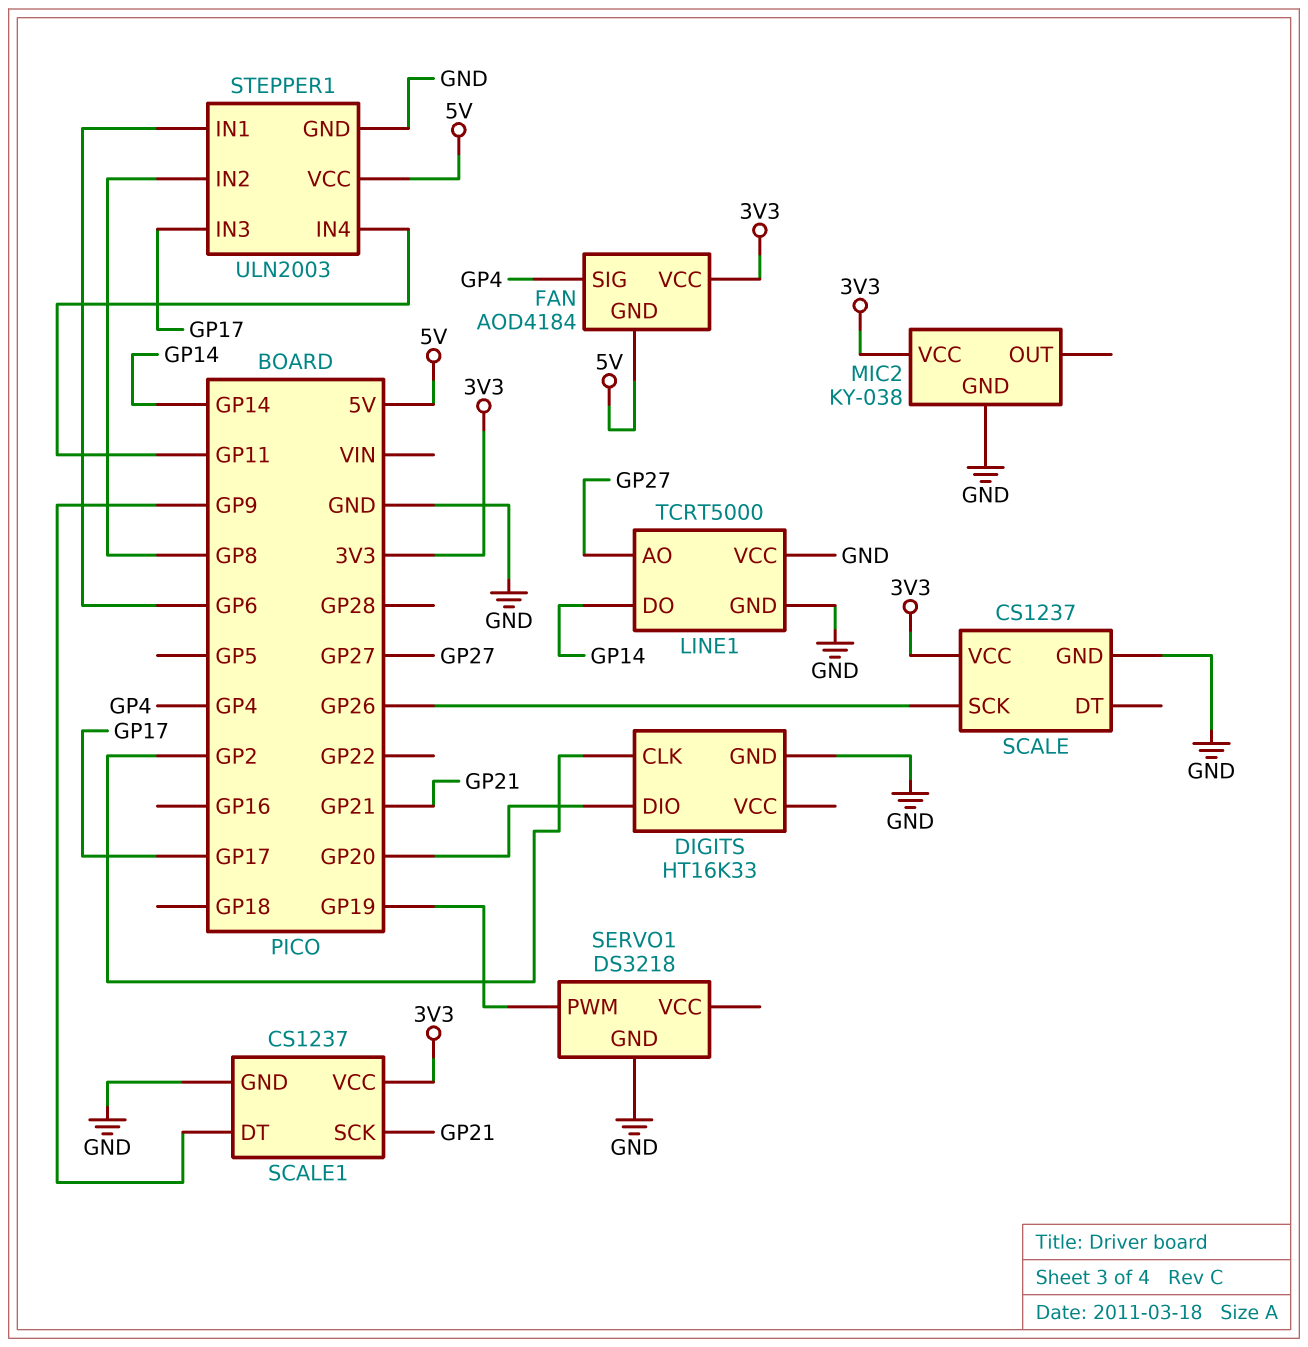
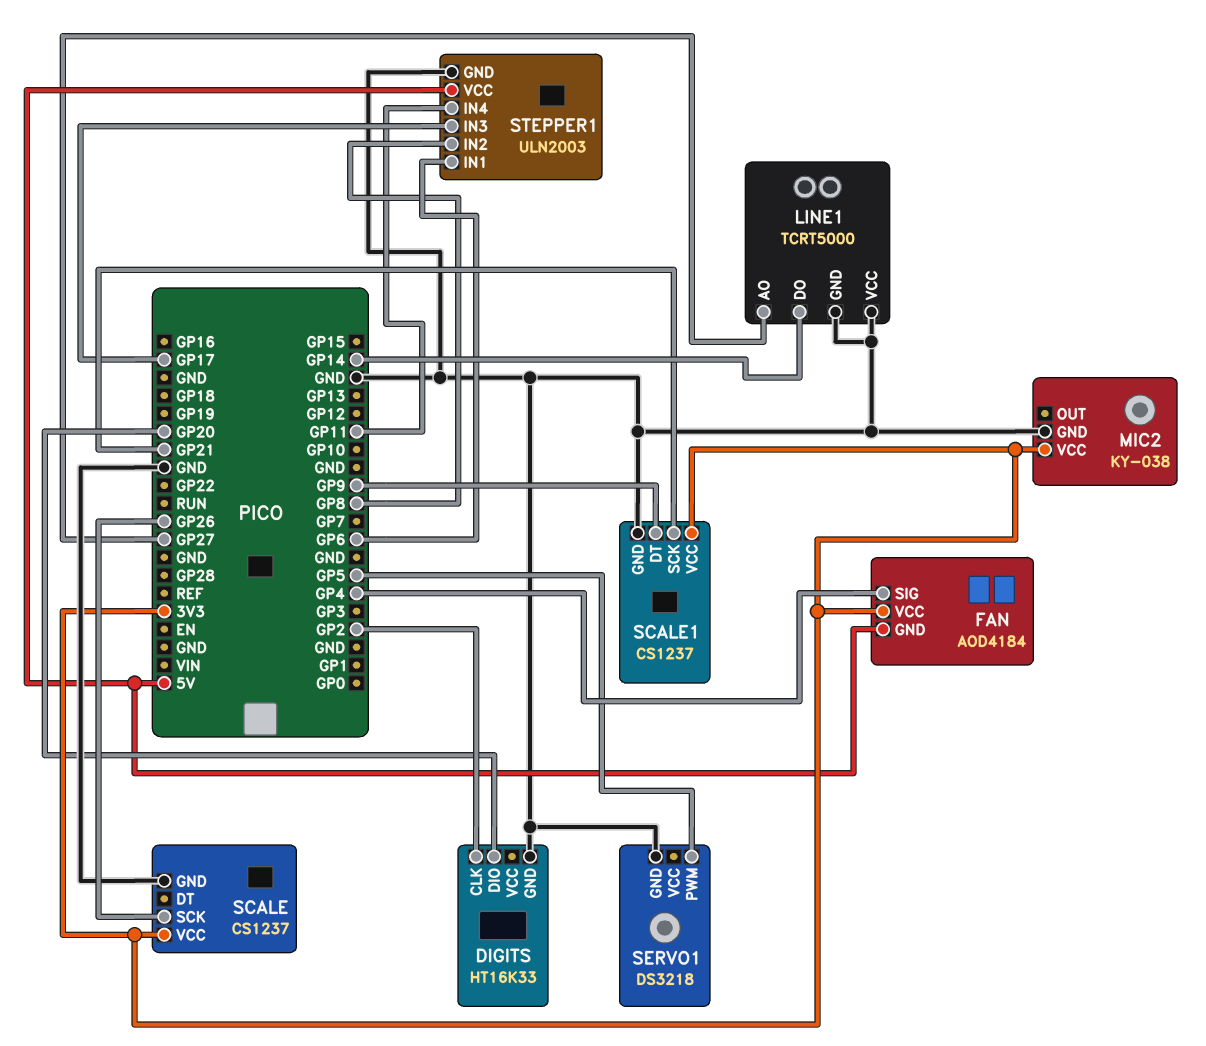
SERVO1 pin PWM: GP19 -> GP5

